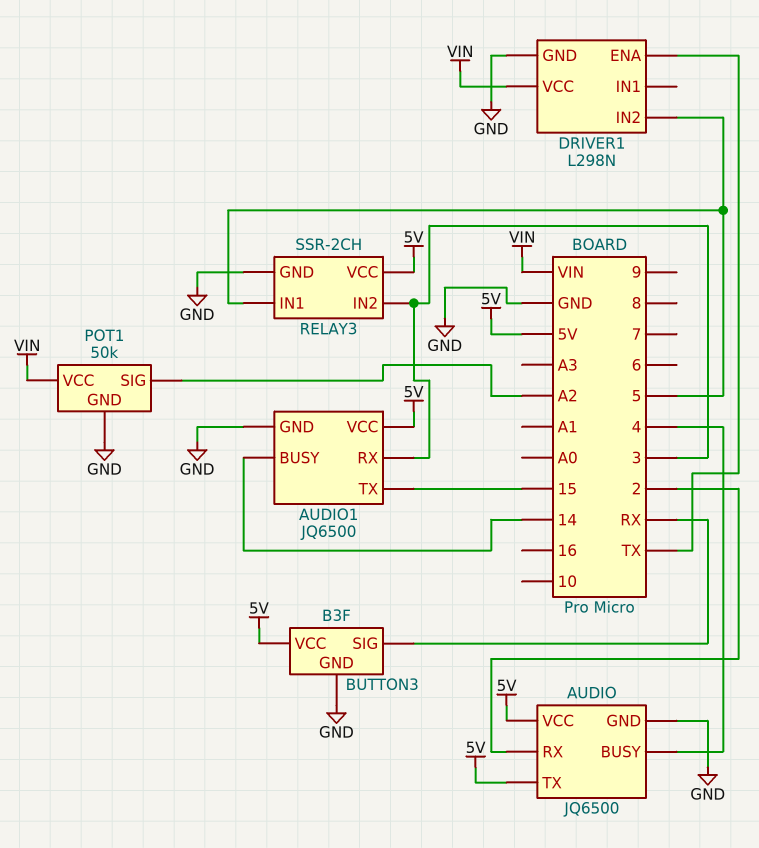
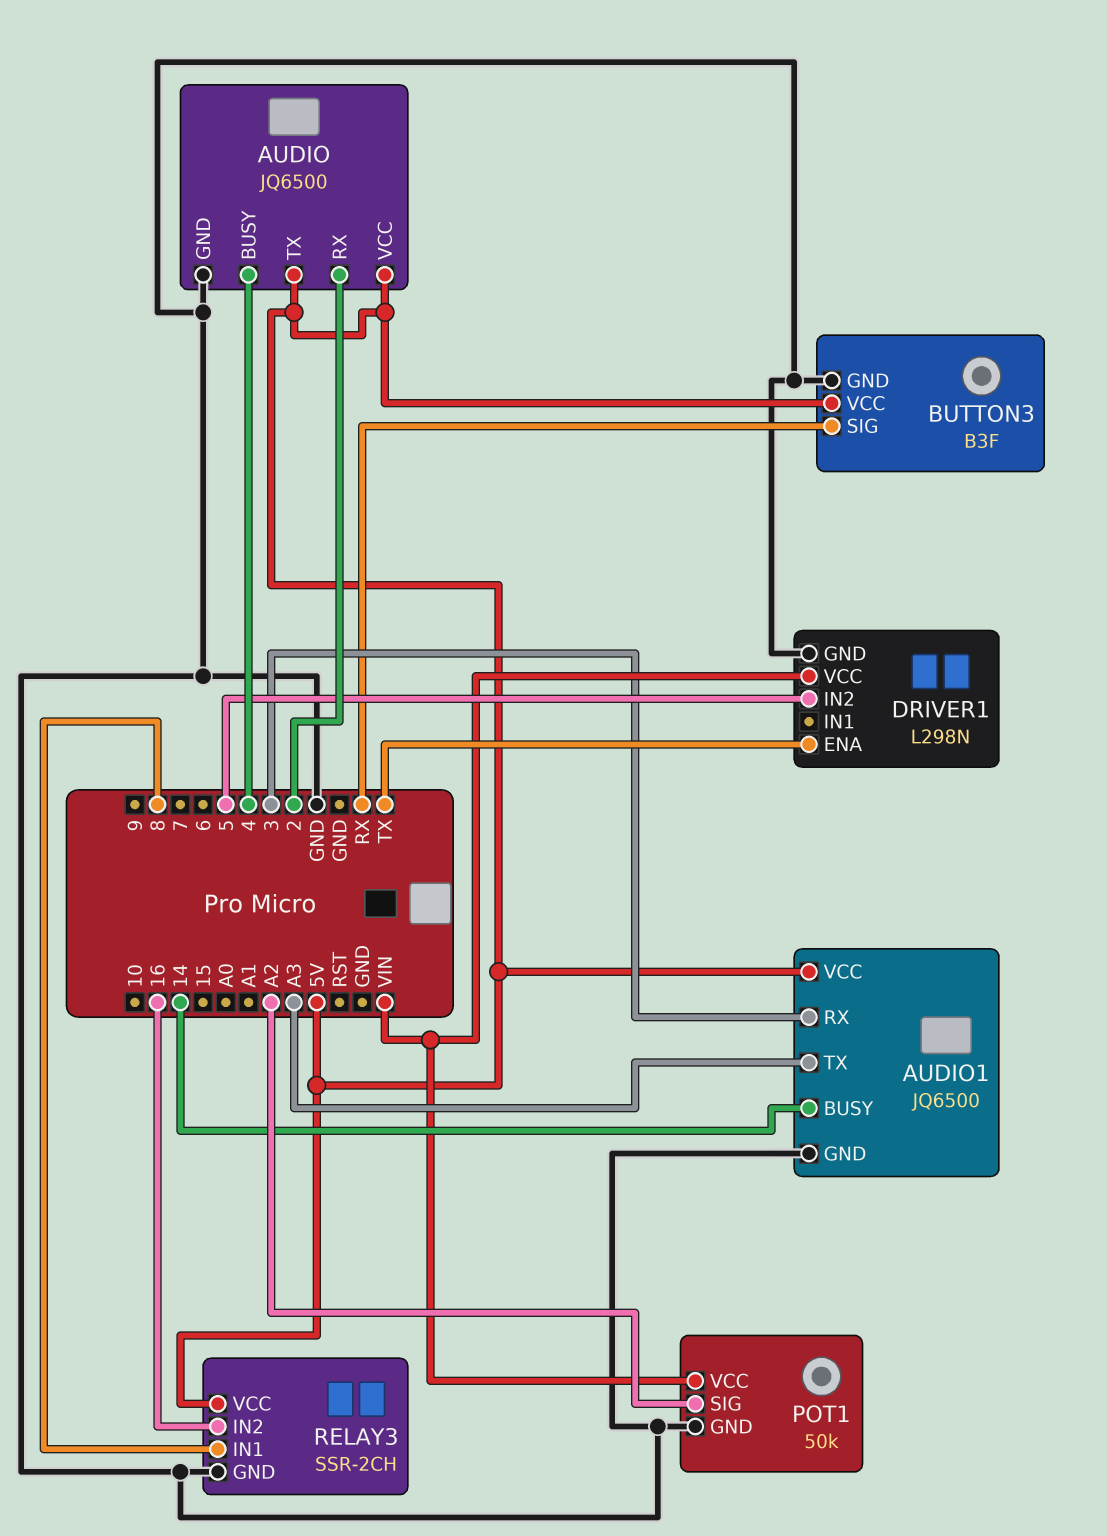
AUDIO1 pin TX: 15 -> A3
RELAY3 pin IN1: 5 -> 8
RELAY3 pin IN2: 3 -> 16

